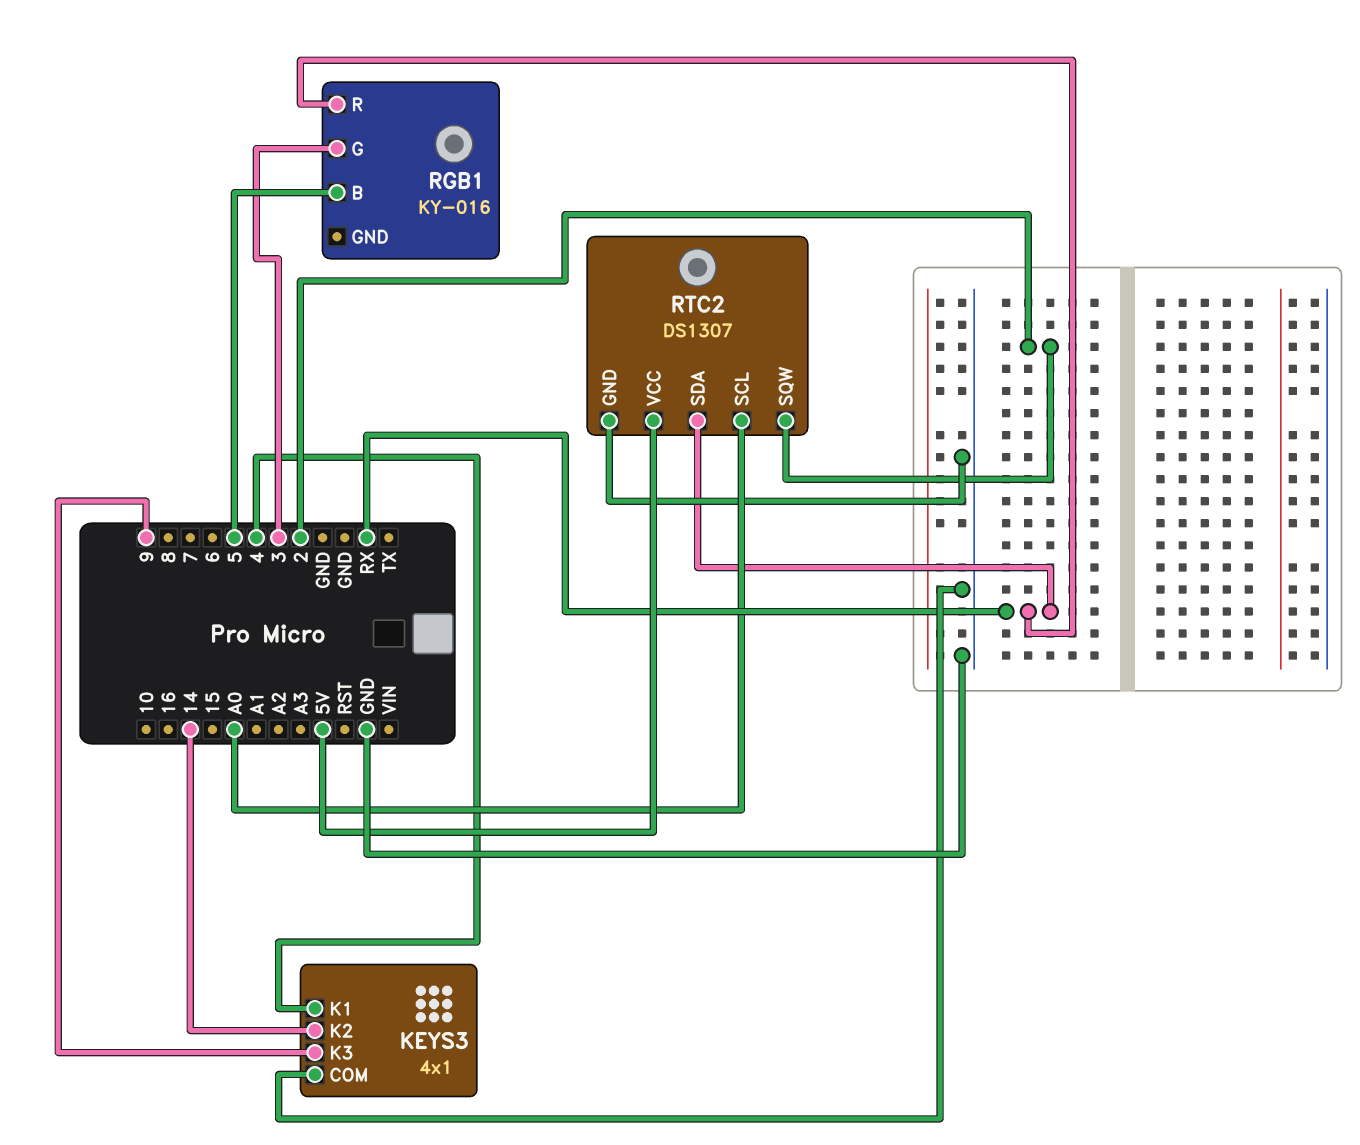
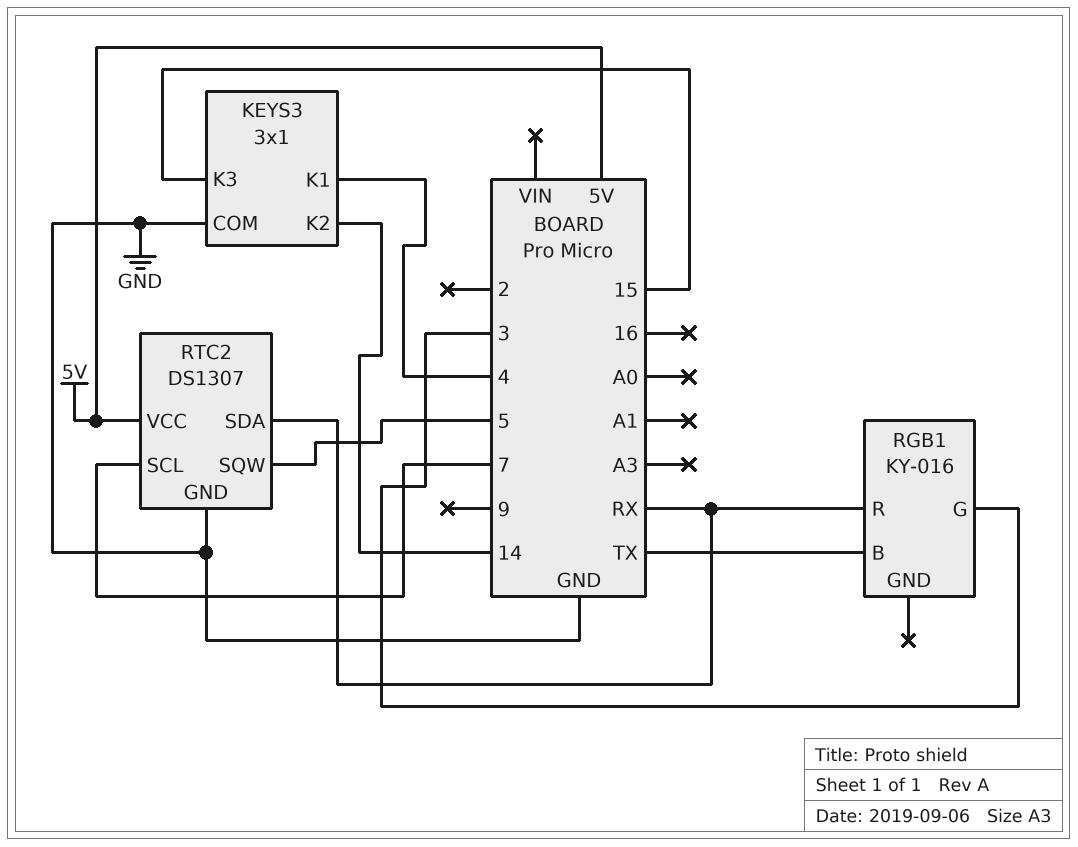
KEYS3: 4x1 -> 3x1
KEYS3 pin K3: 9 -> 15
RGB1 pin B: 5 -> TX
RTC2 pin SCL: A0 -> 7
RTC2 pin SQW: 2 -> 5

